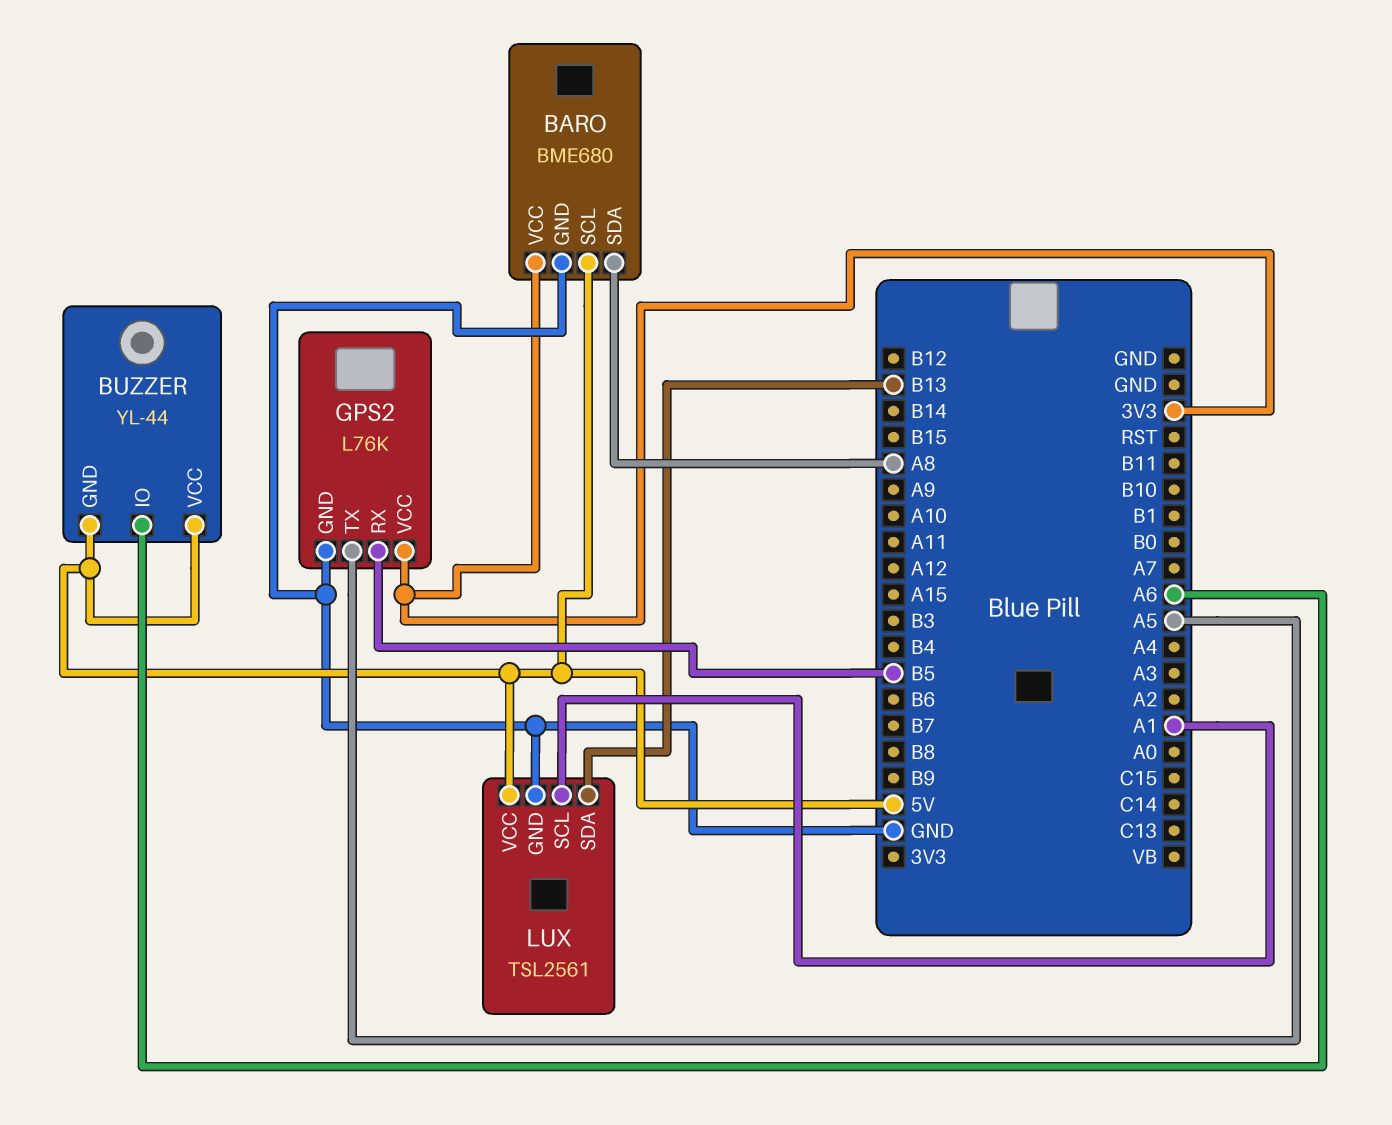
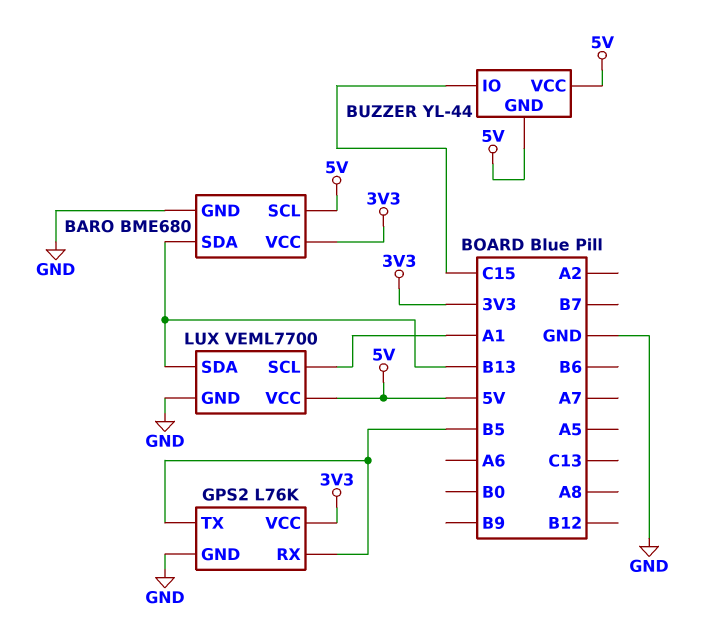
BARO pin SDA: A8 -> B13
BUZZER pin IO: A6 -> C15
GPS2 pin TX: A5 -> B5
LUX: TSL2561 -> VEML7700

